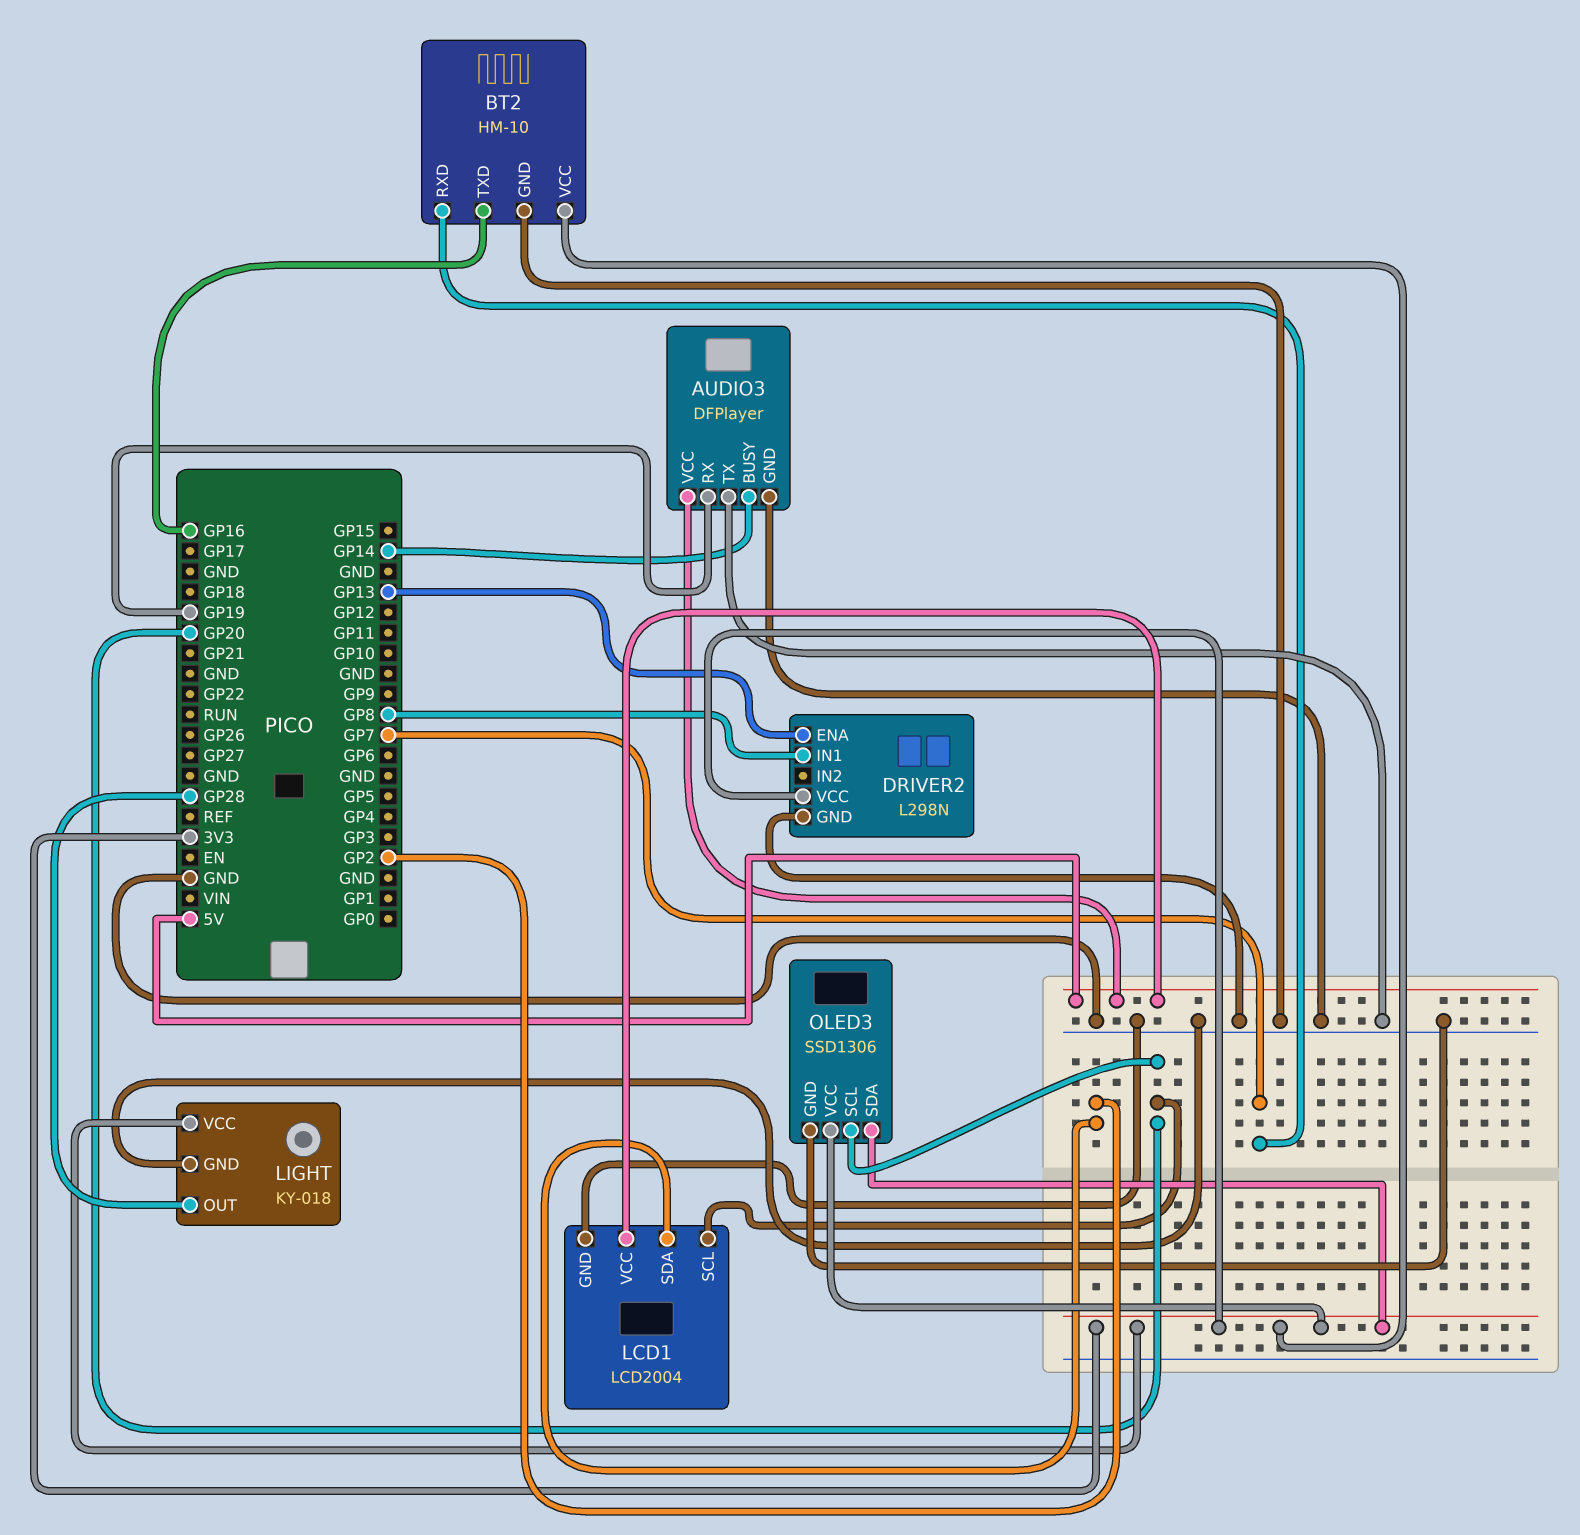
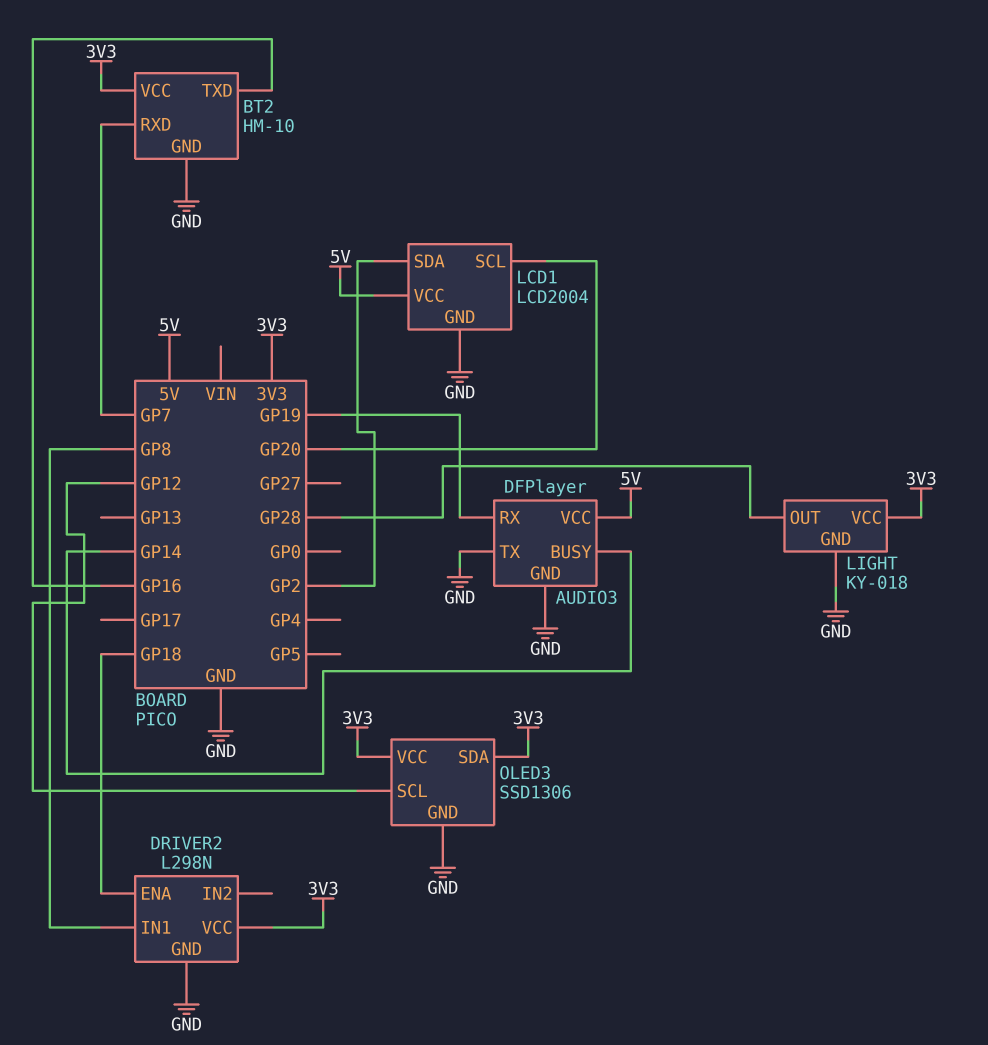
DRIVER2 pin ENA: GP13 -> GP18
OLED3 pin SCL: GP20 -> GP12

